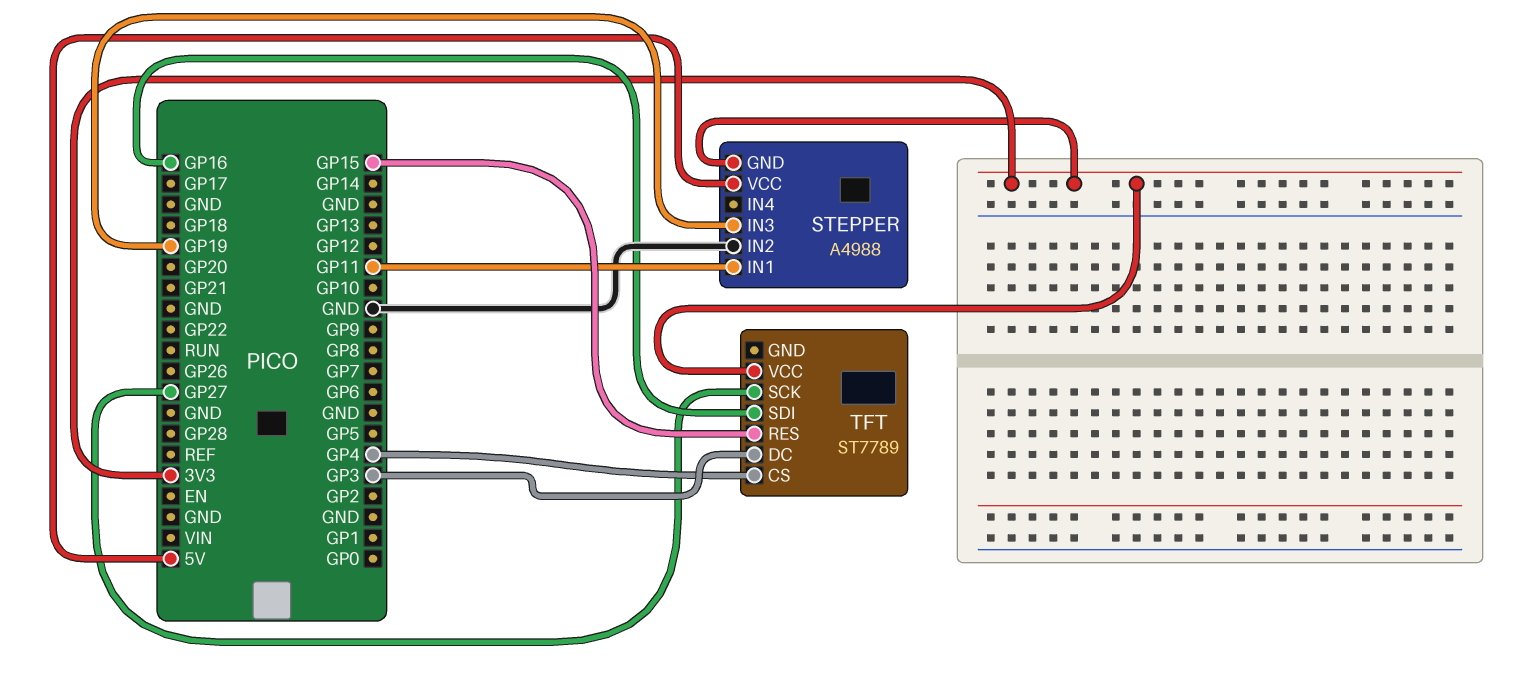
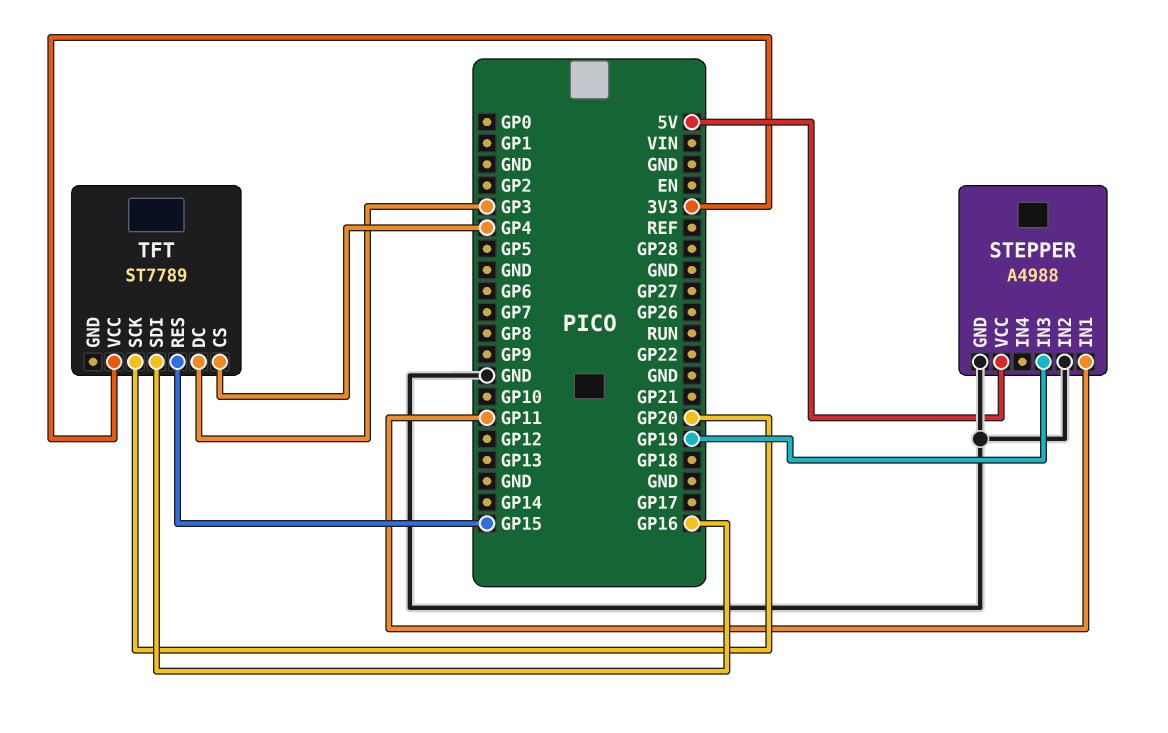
STEPPER pin GND: 3V3 -> GND
TFT pin SCK: GP27 -> GP20

